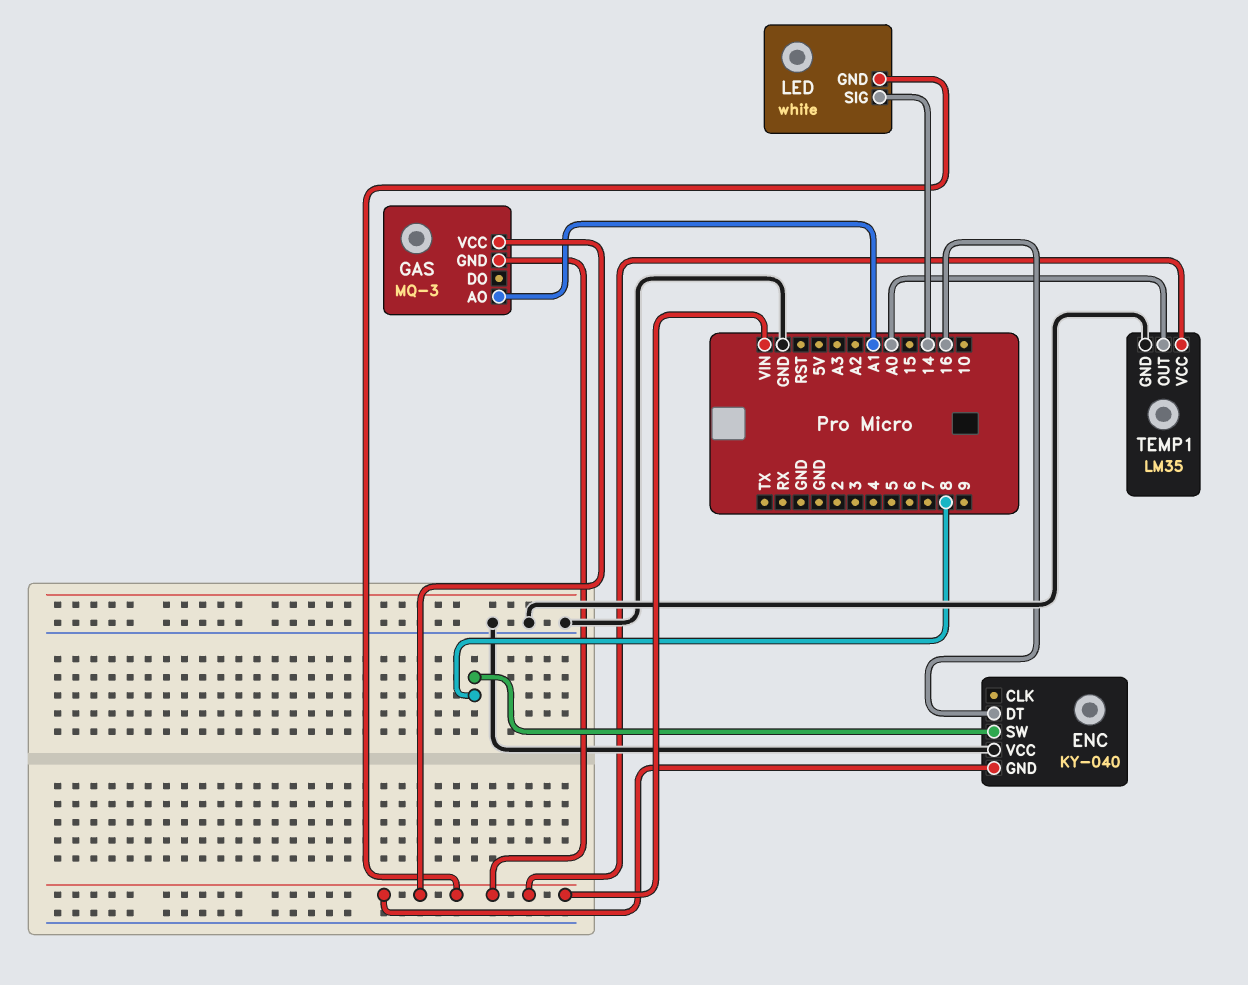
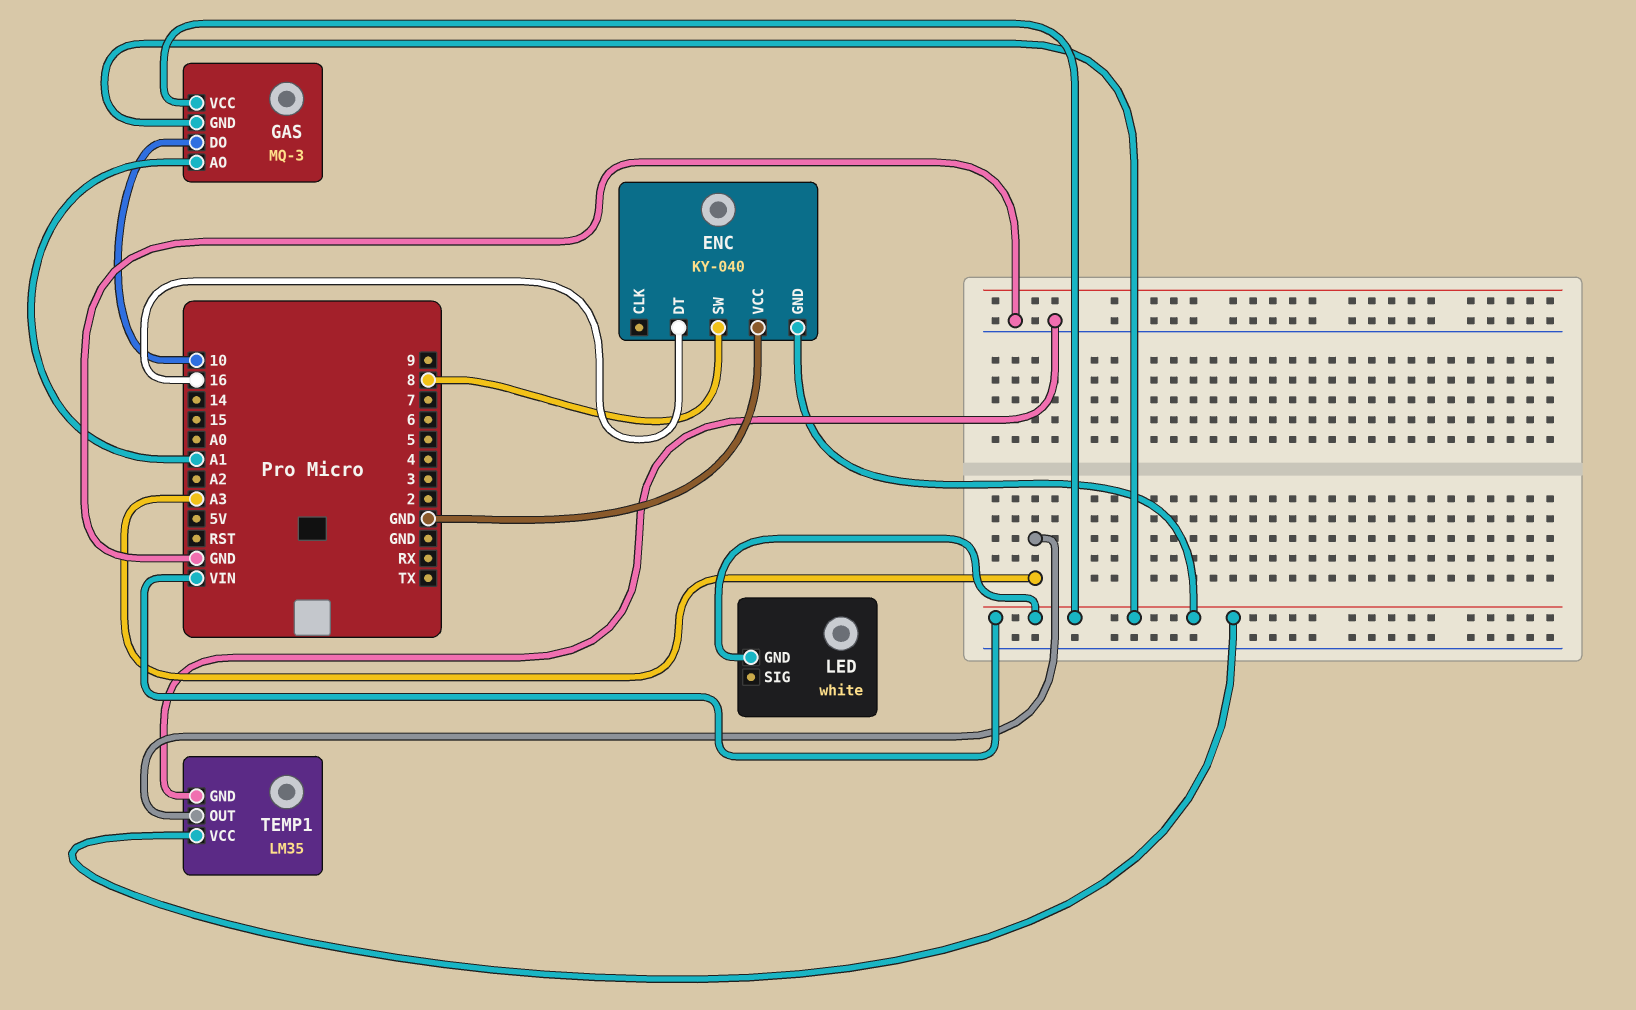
GAS pin DO: none -> 10
LED pin SIG: 14 -> none
TEMP1 pin OUT: A0 -> A3

